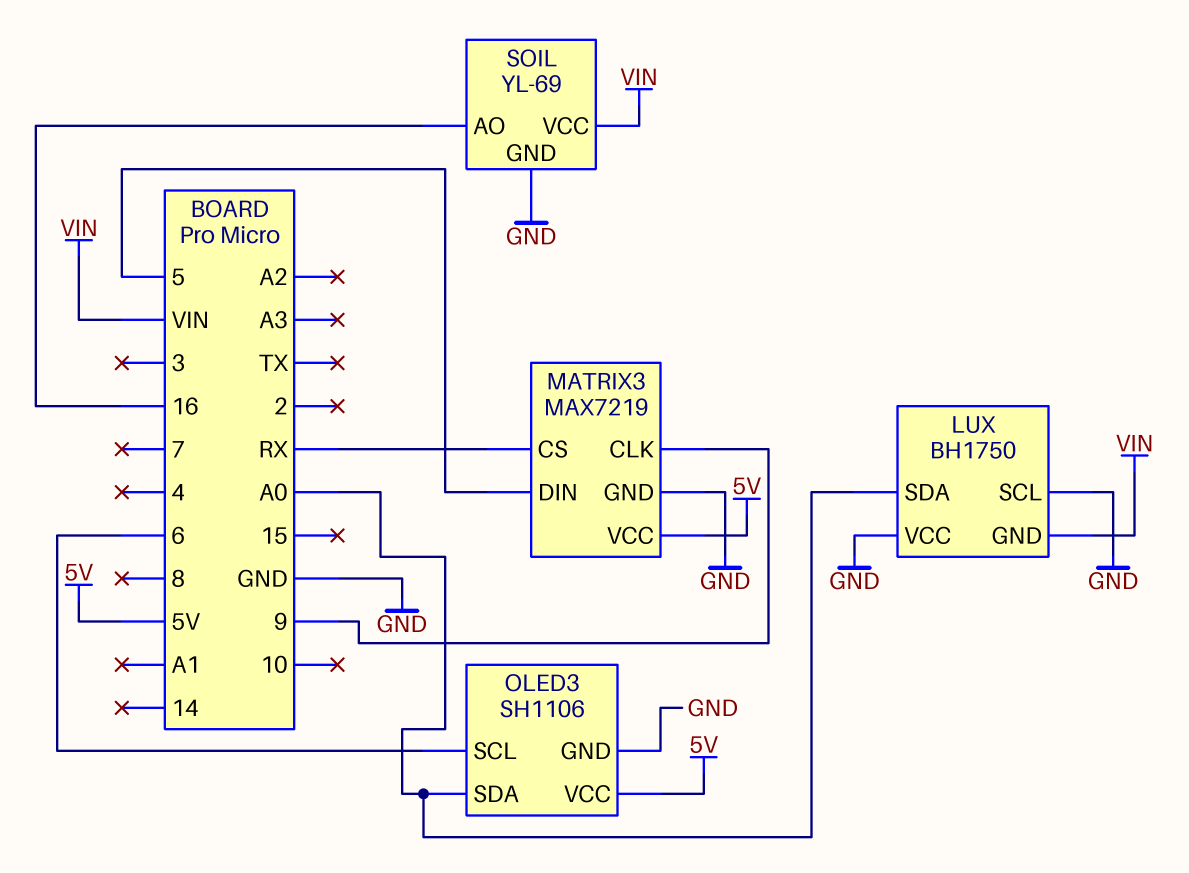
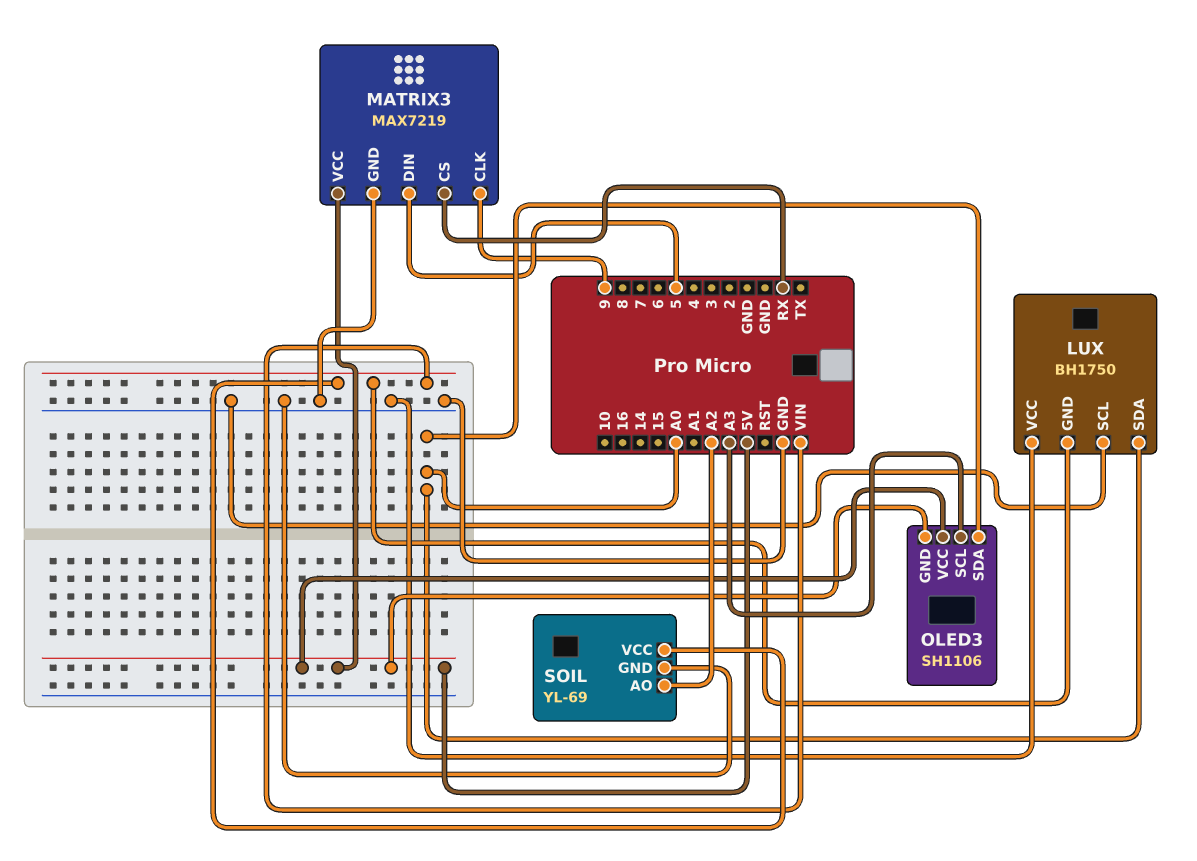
OLED3 pin GND: GND -> 5V
OLED3 pin SCL: 6 -> A3
SOIL pin AO: 16 -> A2

